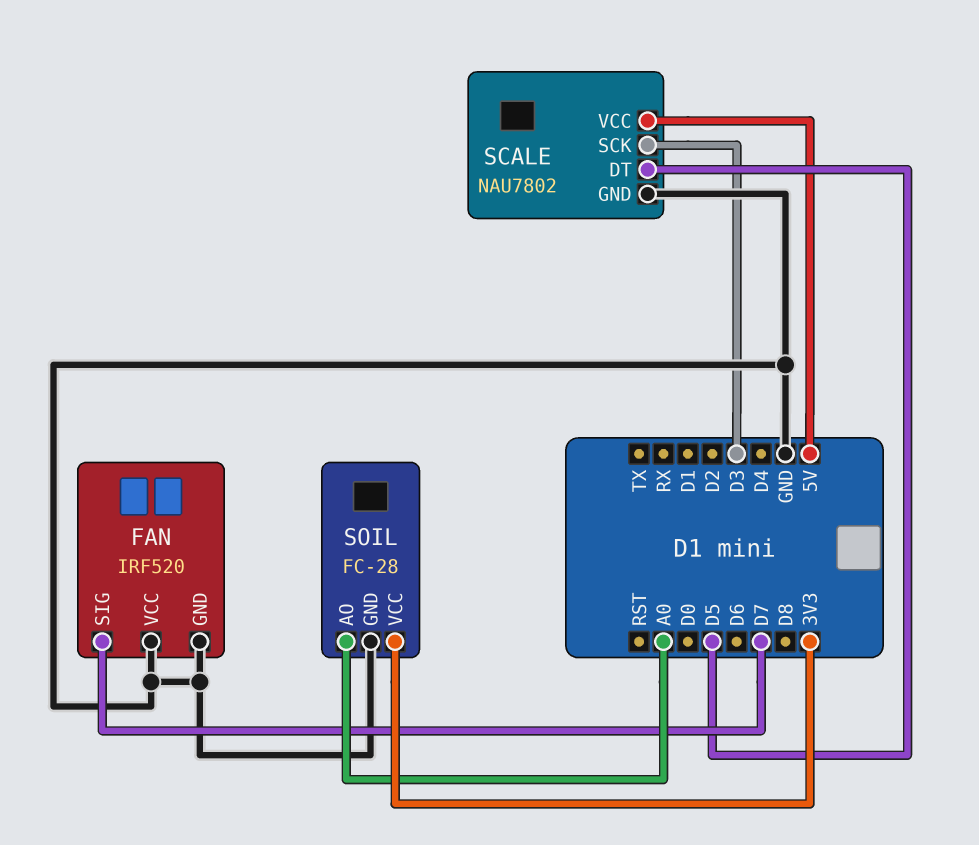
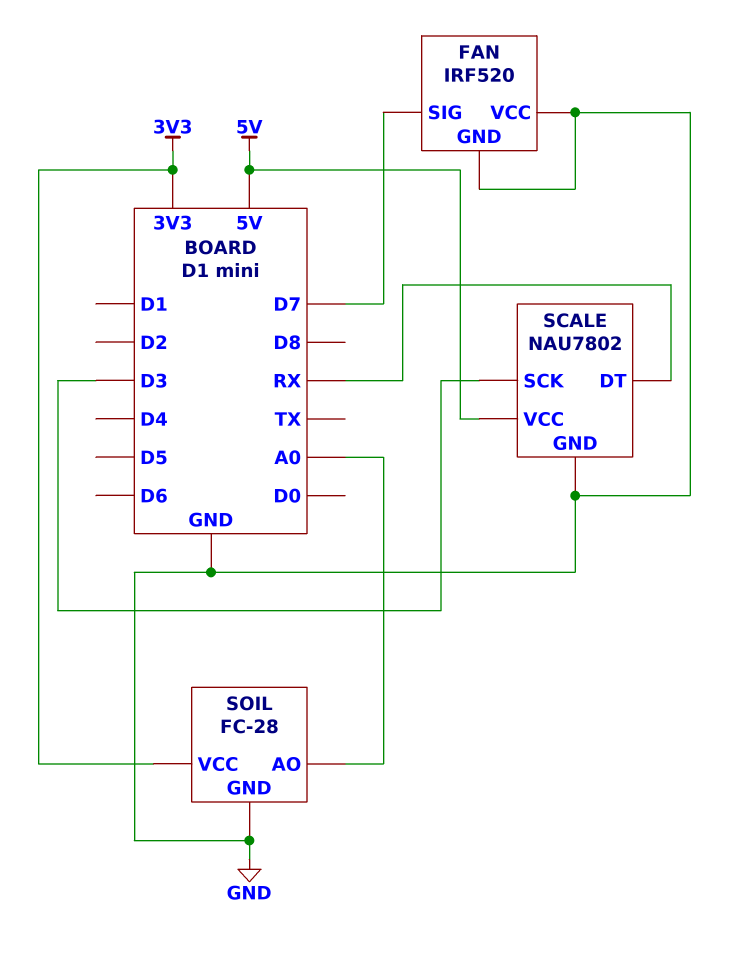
SCALE pin DT: D5 -> RX

